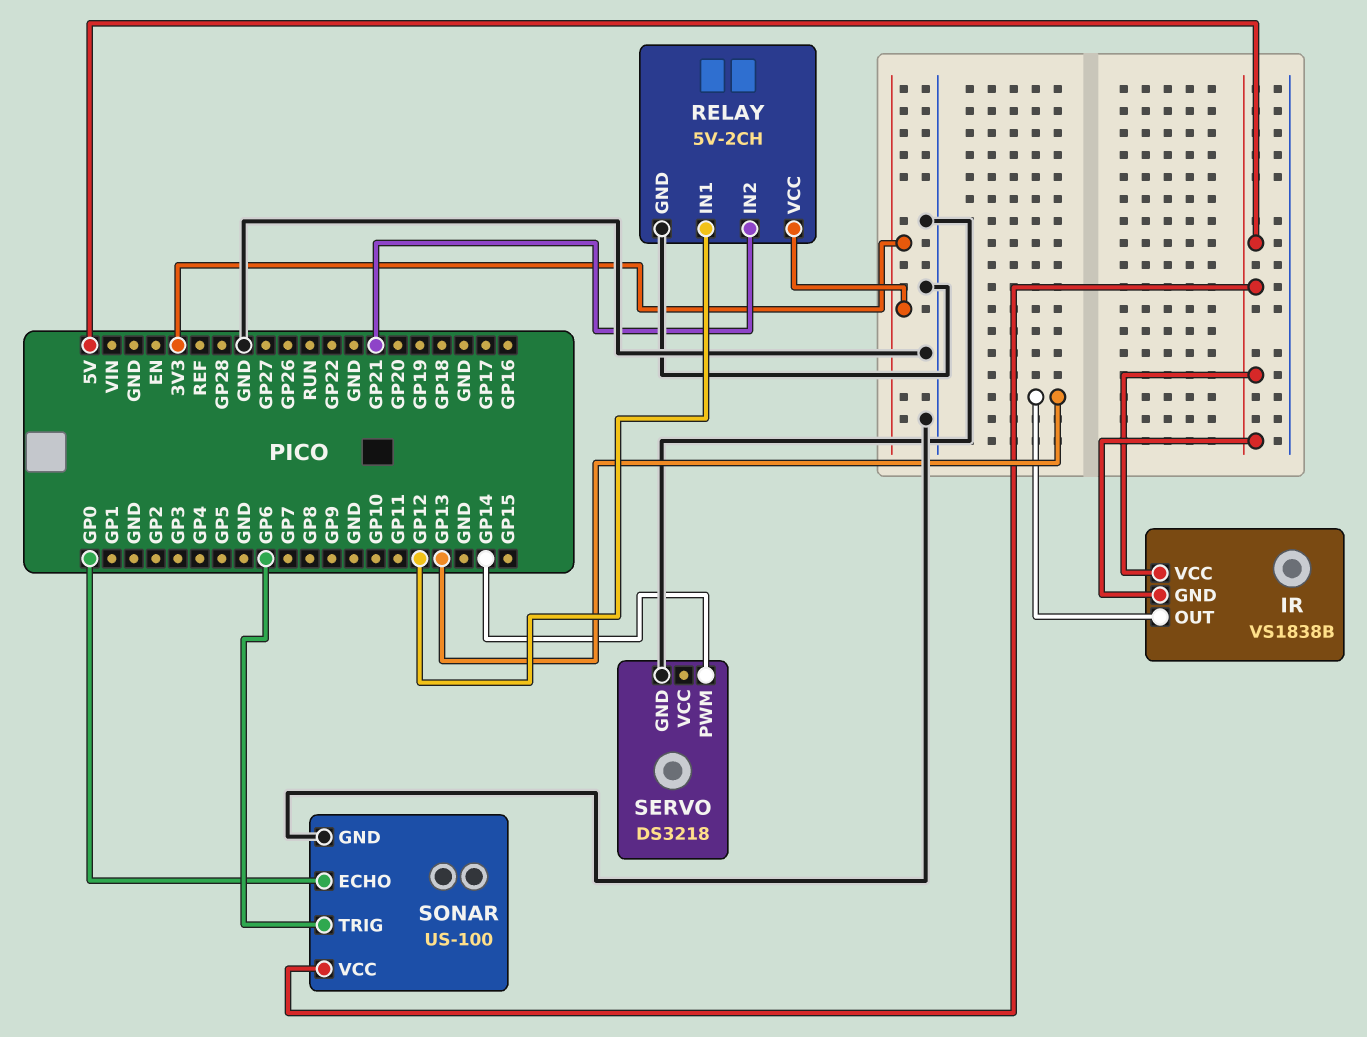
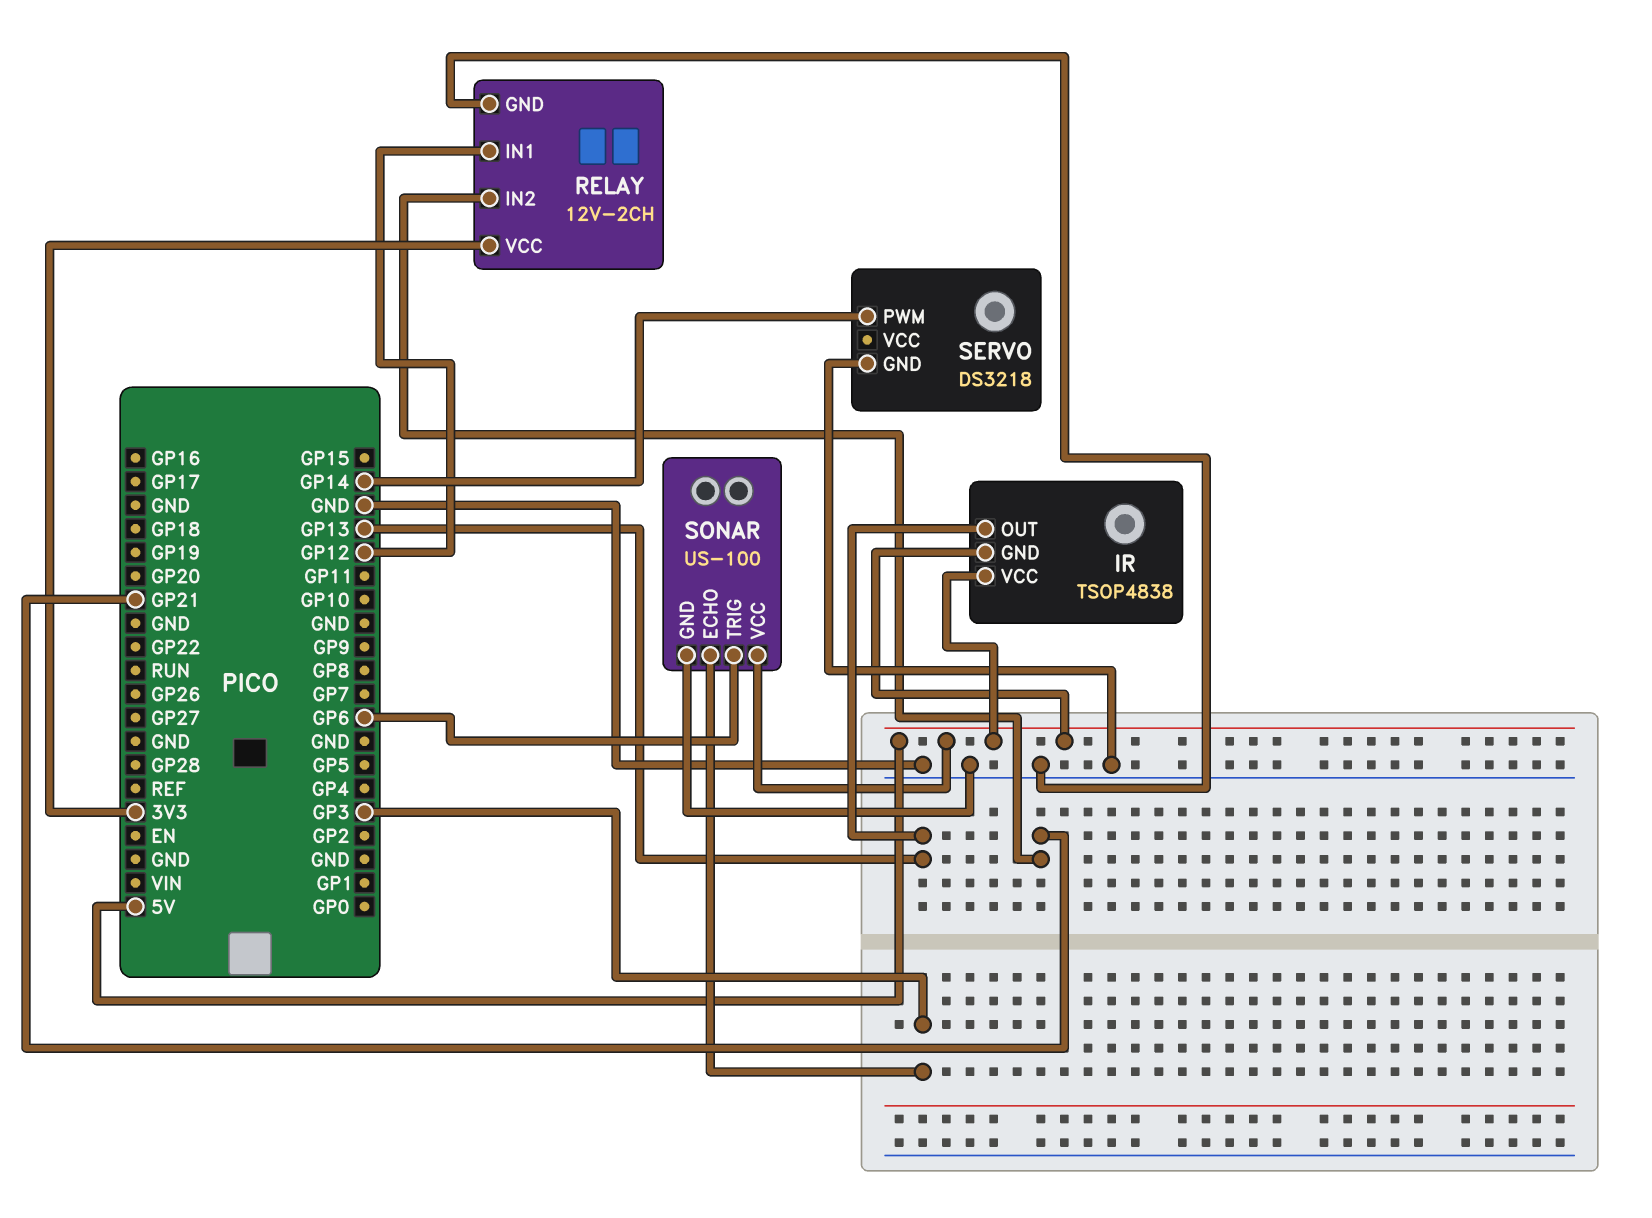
IR: VS1838B -> TSOP4838
RELAY: 5V-2CH -> 12V-2CH
SONAR pin ECHO: GP0 -> GP3

